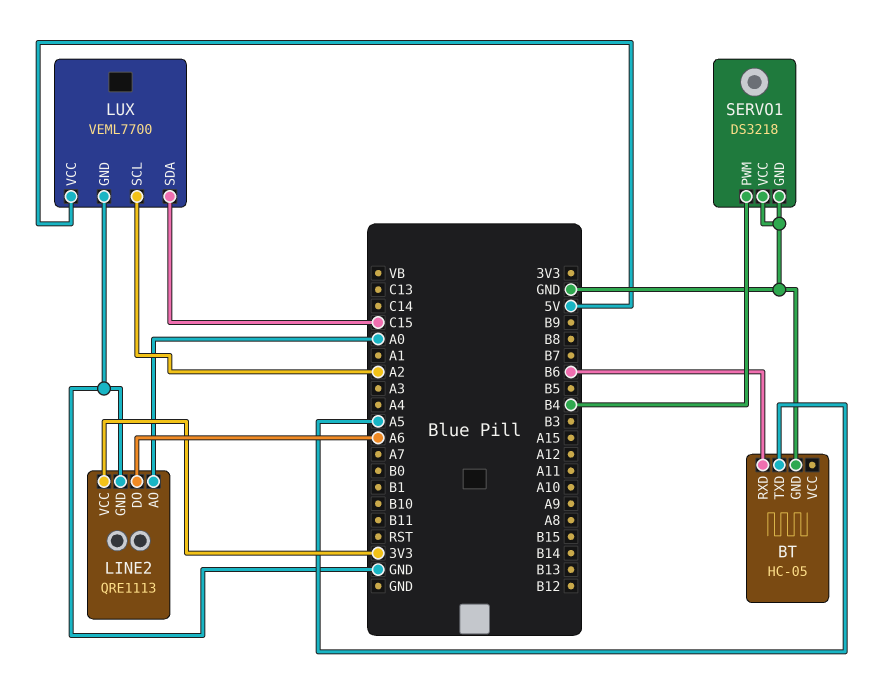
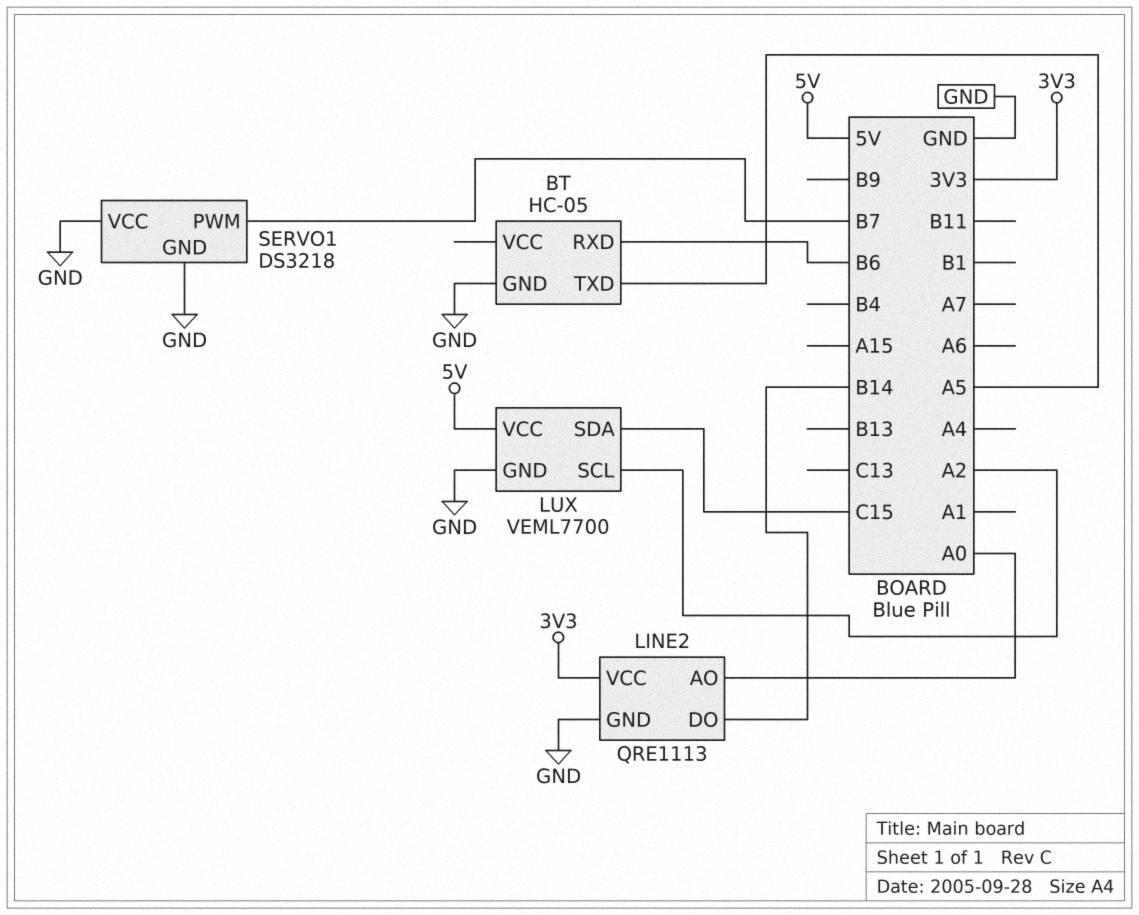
LINE2 pin DO: A6 -> B14
SERVO1 pin PWM: B4 -> B7

